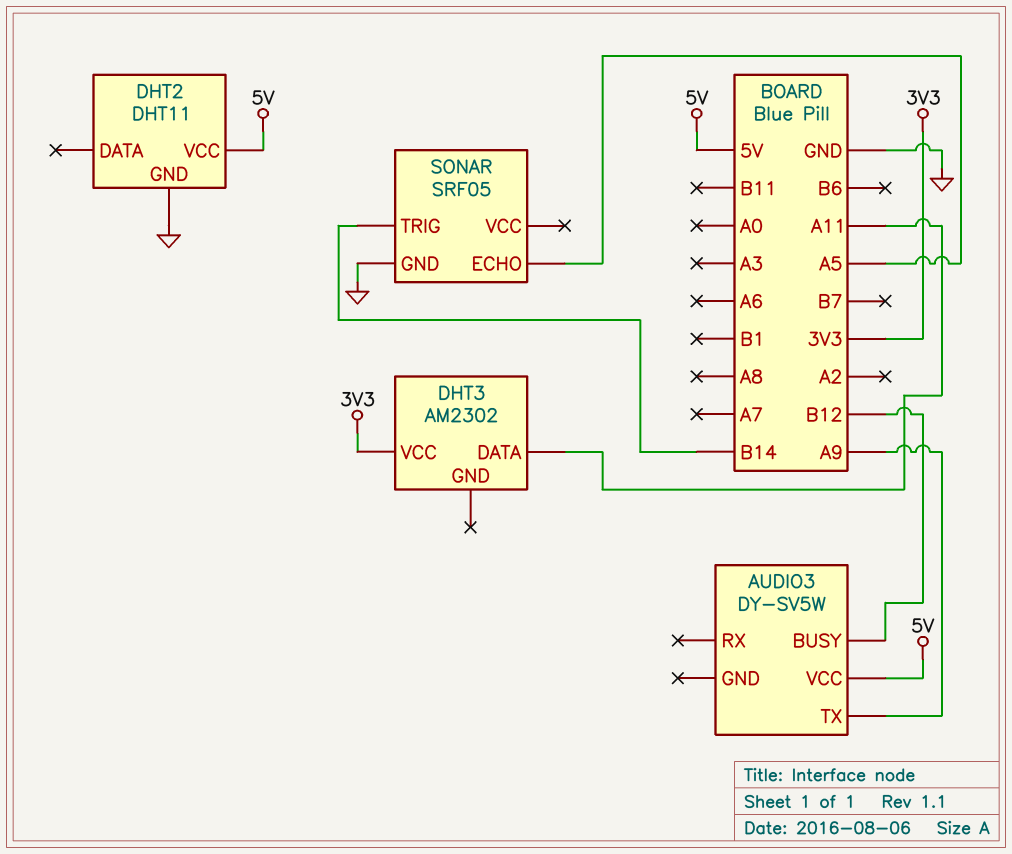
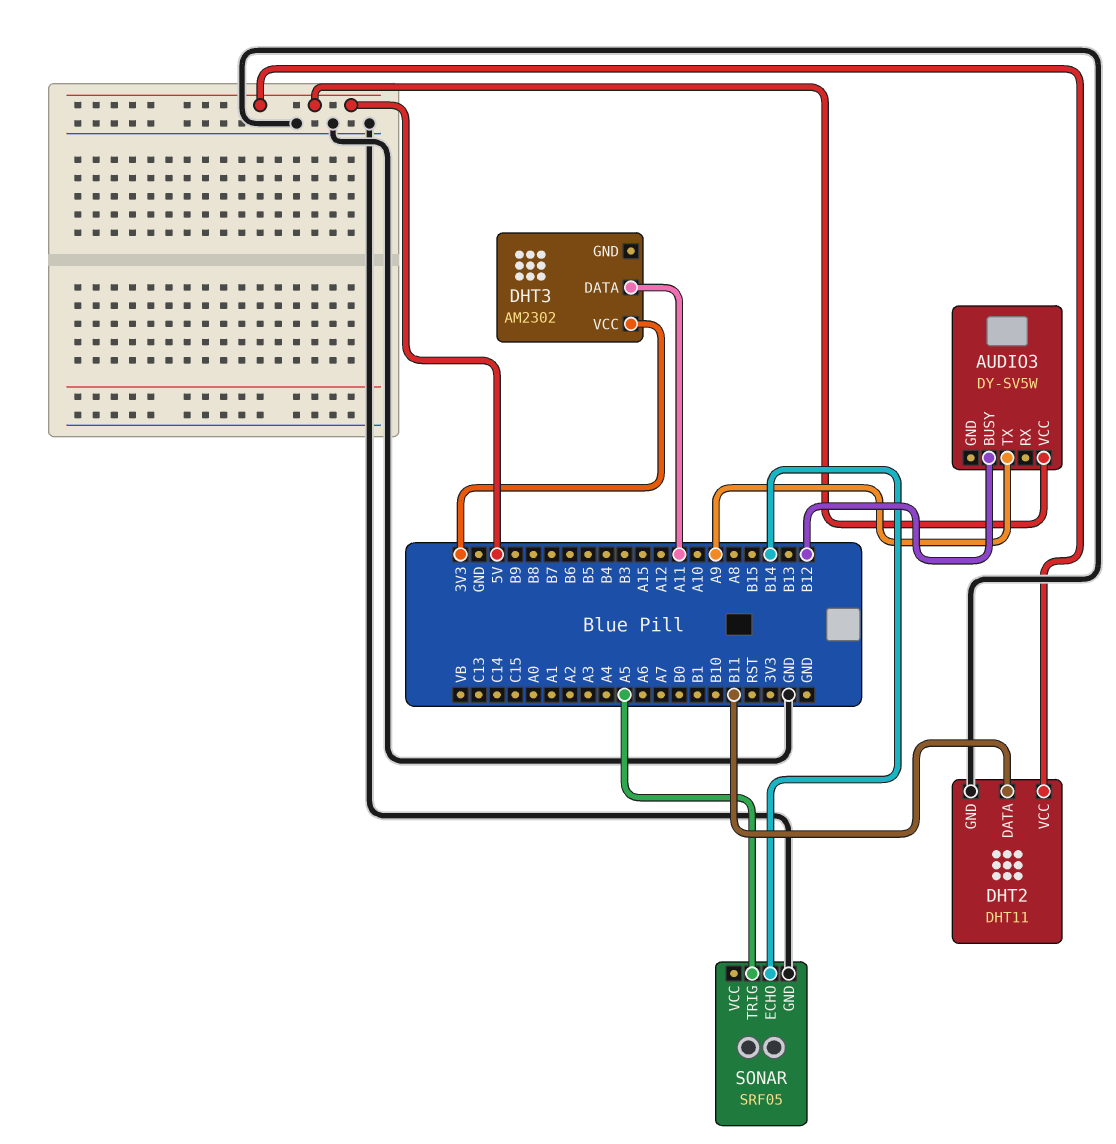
DHT2 pin DATA: none -> B11
SONAR pin ECHO: A5 -> B14
SONAR pin TRIG: B14 -> A5

